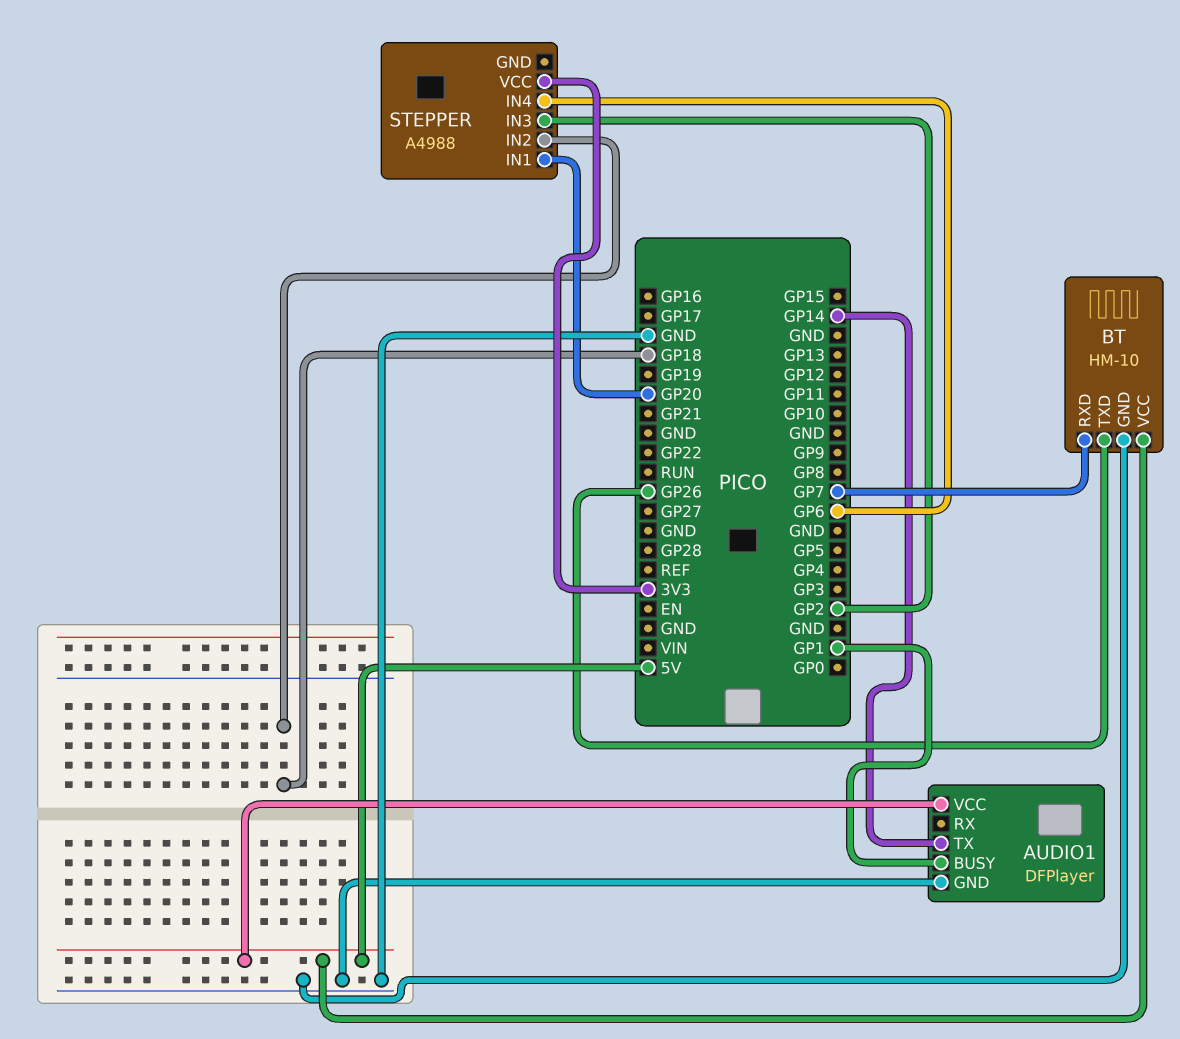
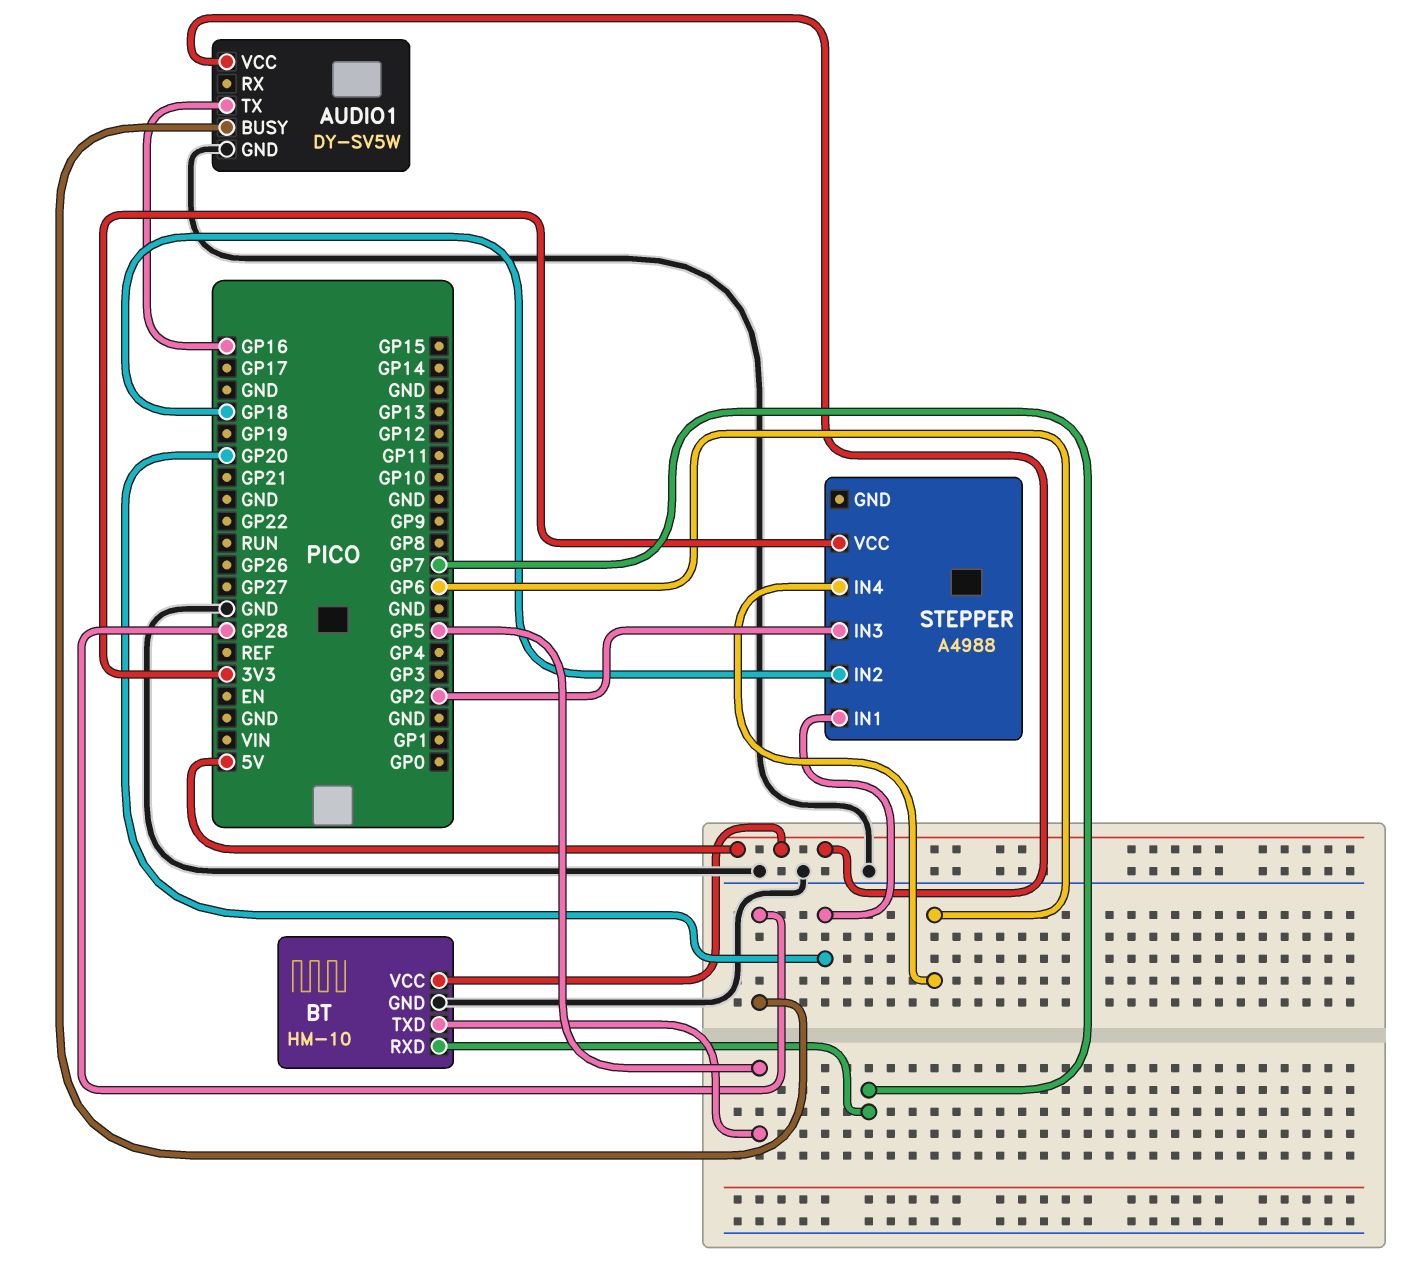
AUDIO1: DFPlayer -> DY-SV5W
AUDIO1 pin BUSY: GP1 -> GP28
AUDIO1 pin TX: GP14 -> GP16
BT pin TXD: GP26 -> GP5

